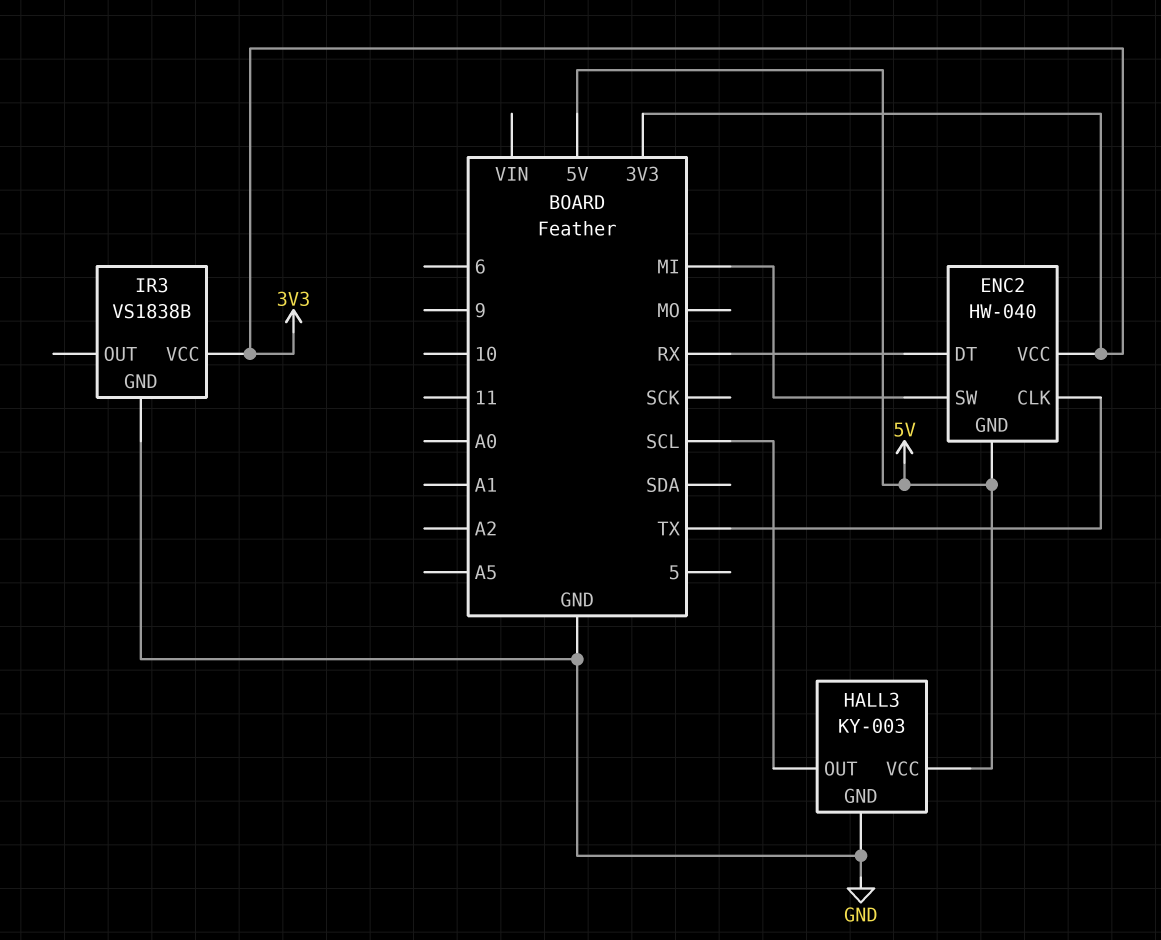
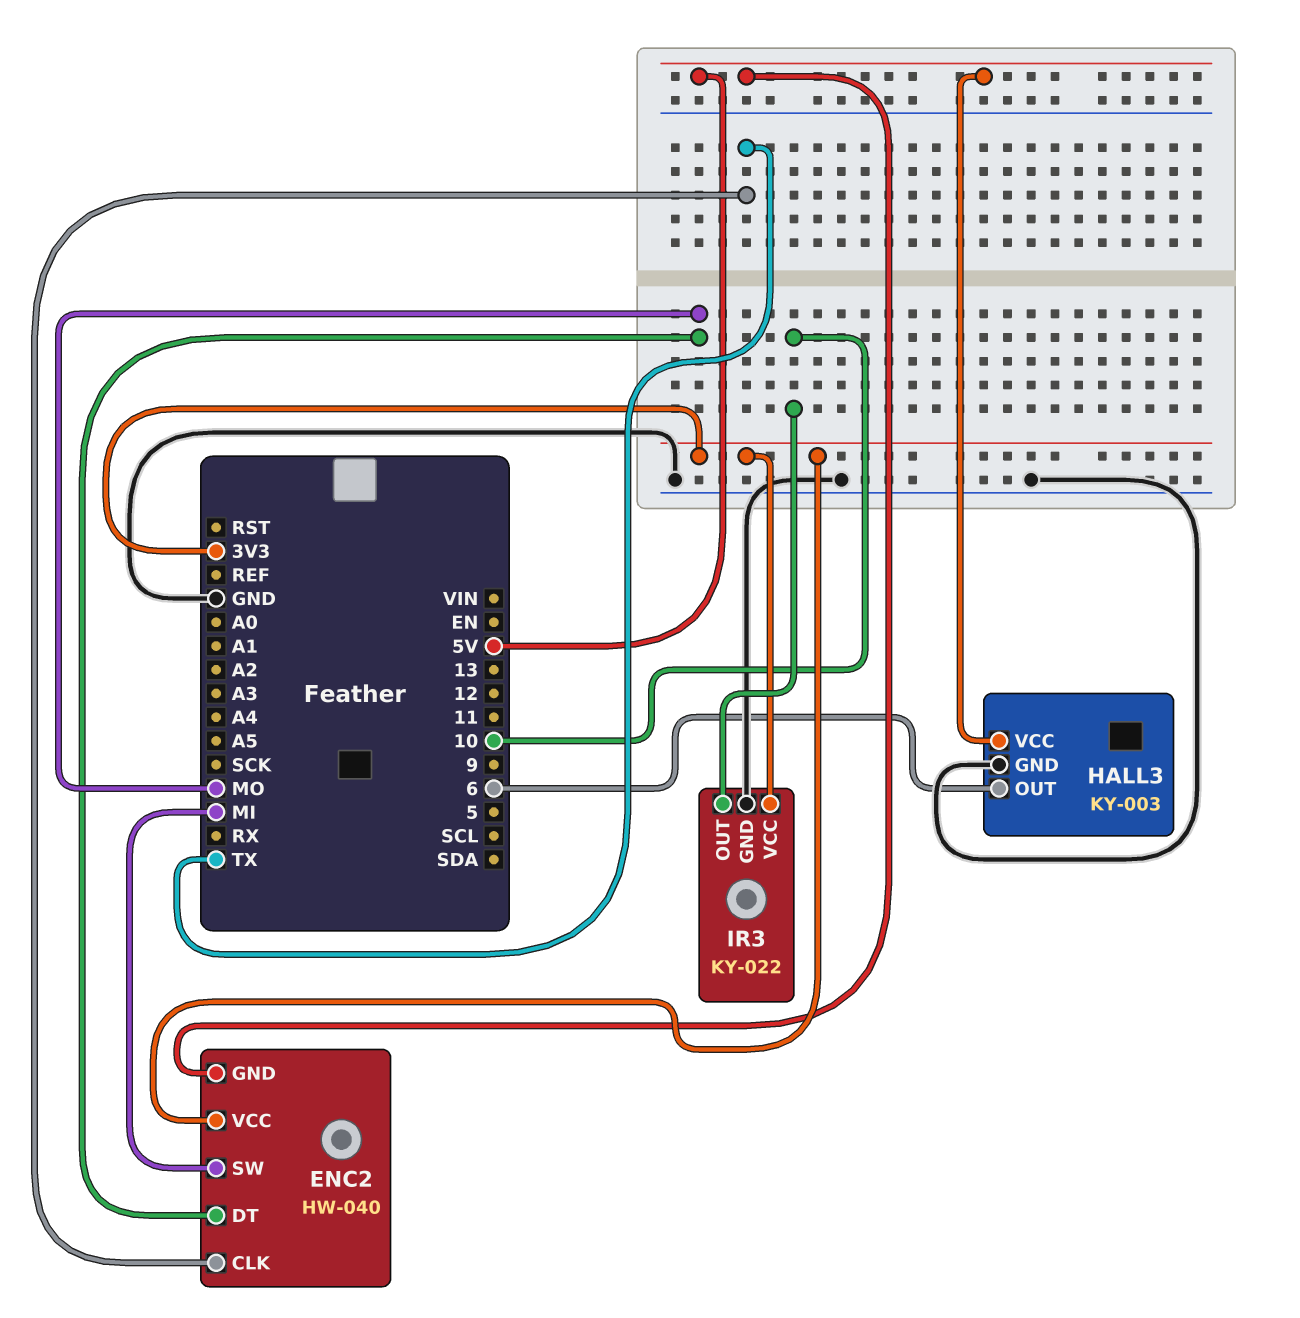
ENC2 pin DT: RX -> MO
HALL3 pin OUT: SCL -> 6
IR3: VS1838B -> KY-022
IR3 pin OUT: none -> 10

